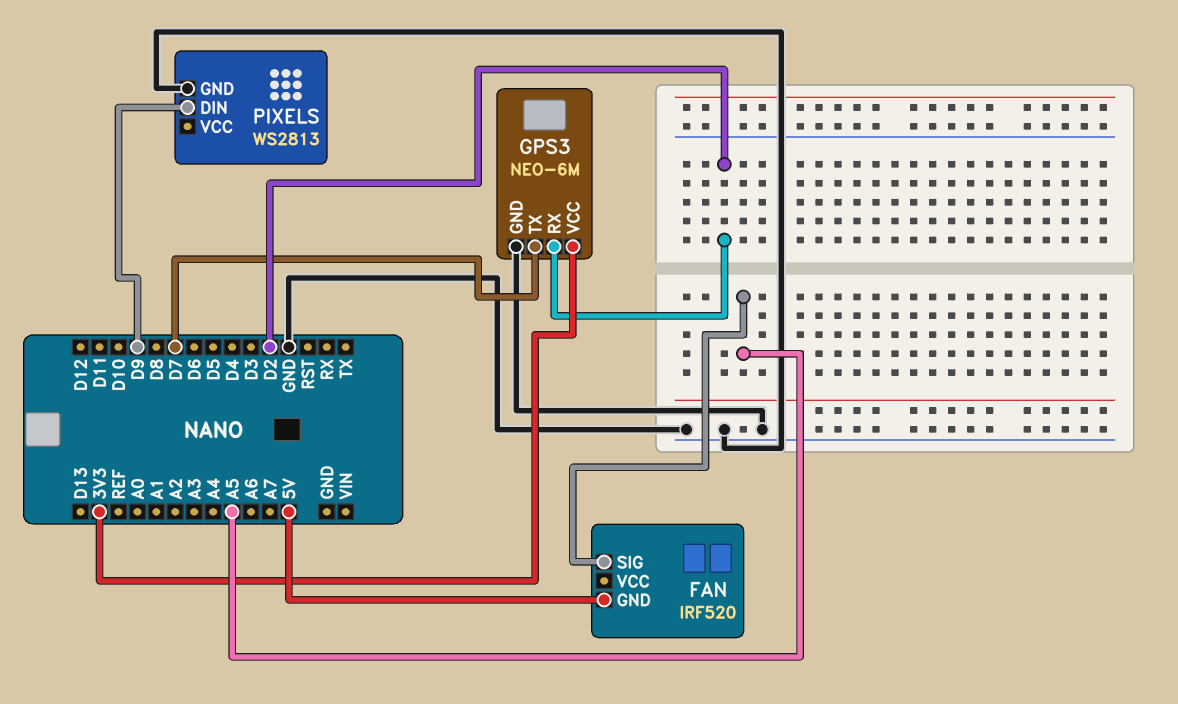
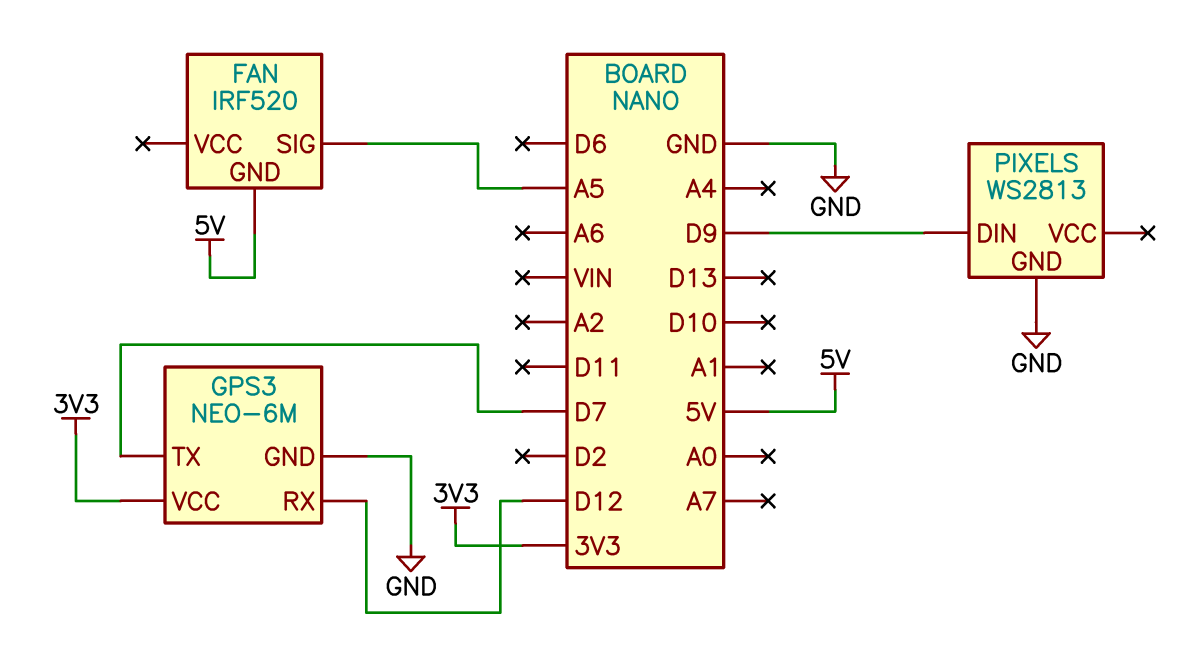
GPS3 pin RX: D2 -> D12

